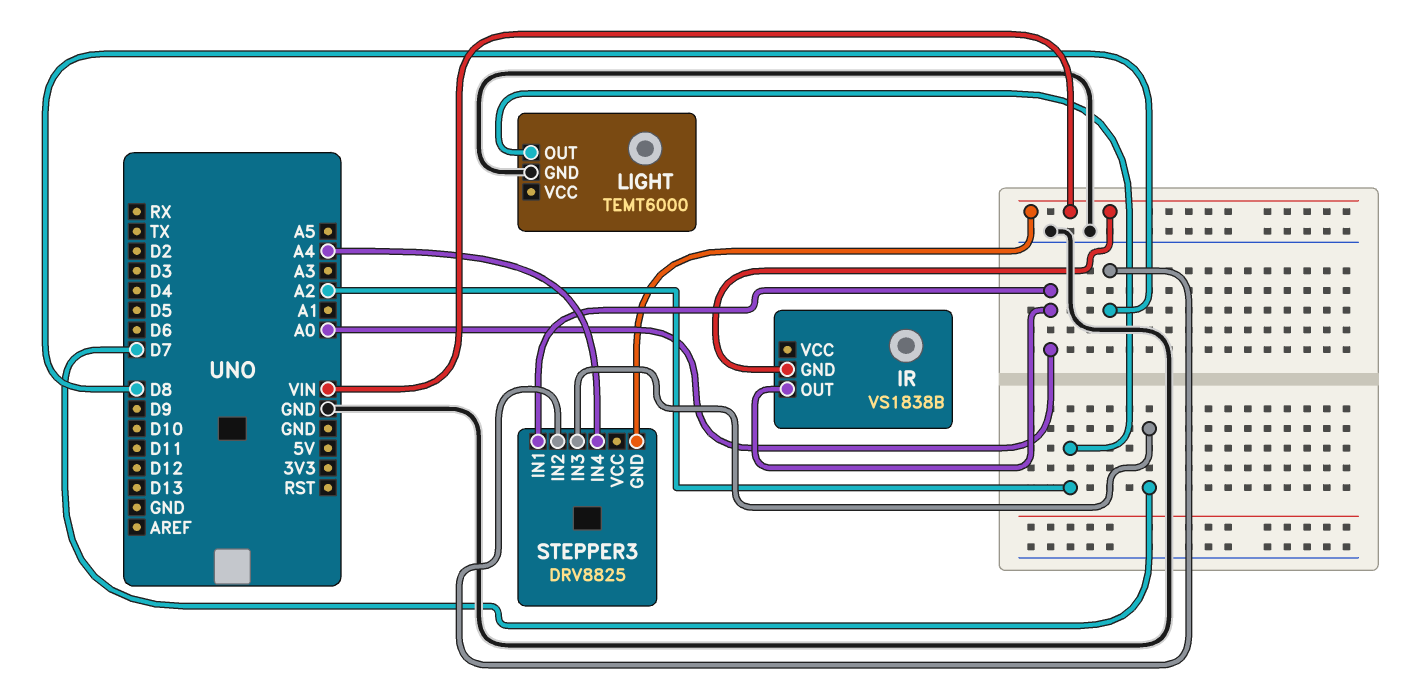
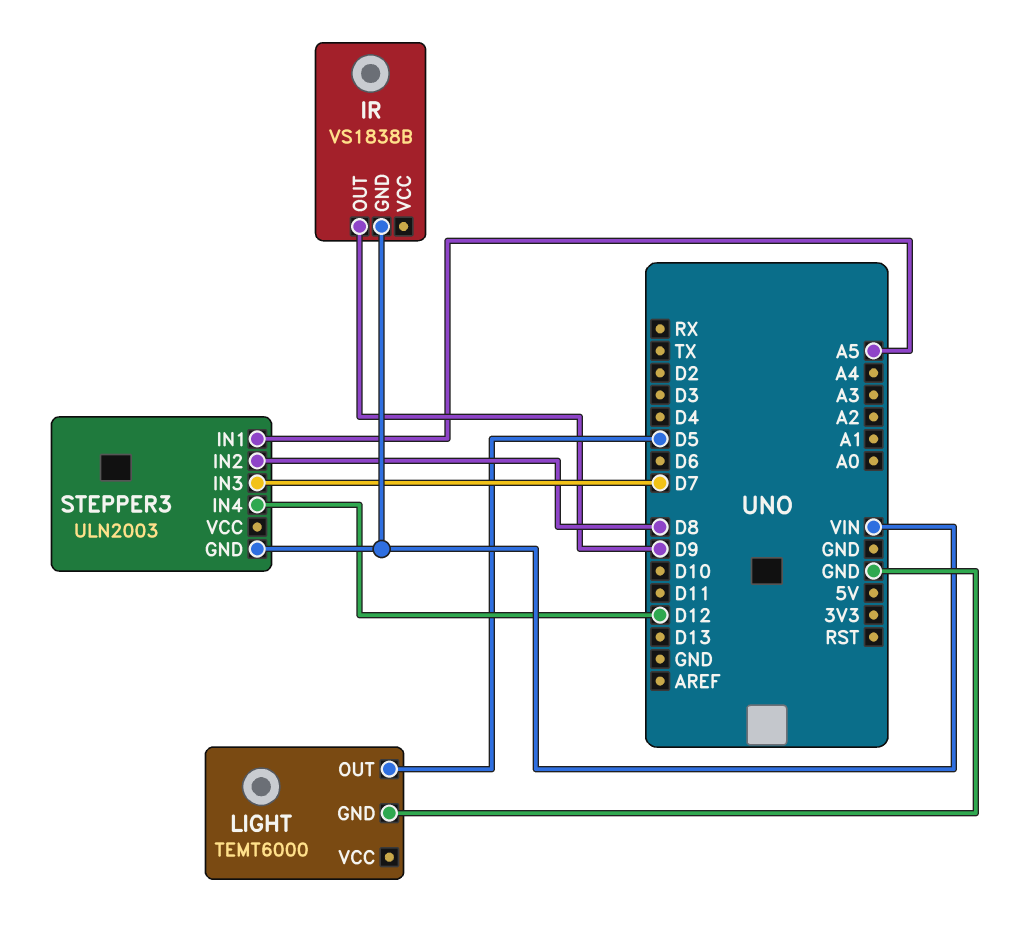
IR pin OUT: A0 -> D9
LIGHT pin OUT: A2 -> D5
STEPPER3: DRV8825 -> ULN2003
STEPPER3 pin IN1: A0 -> A5
STEPPER3 pin IN4: A4 -> D12

